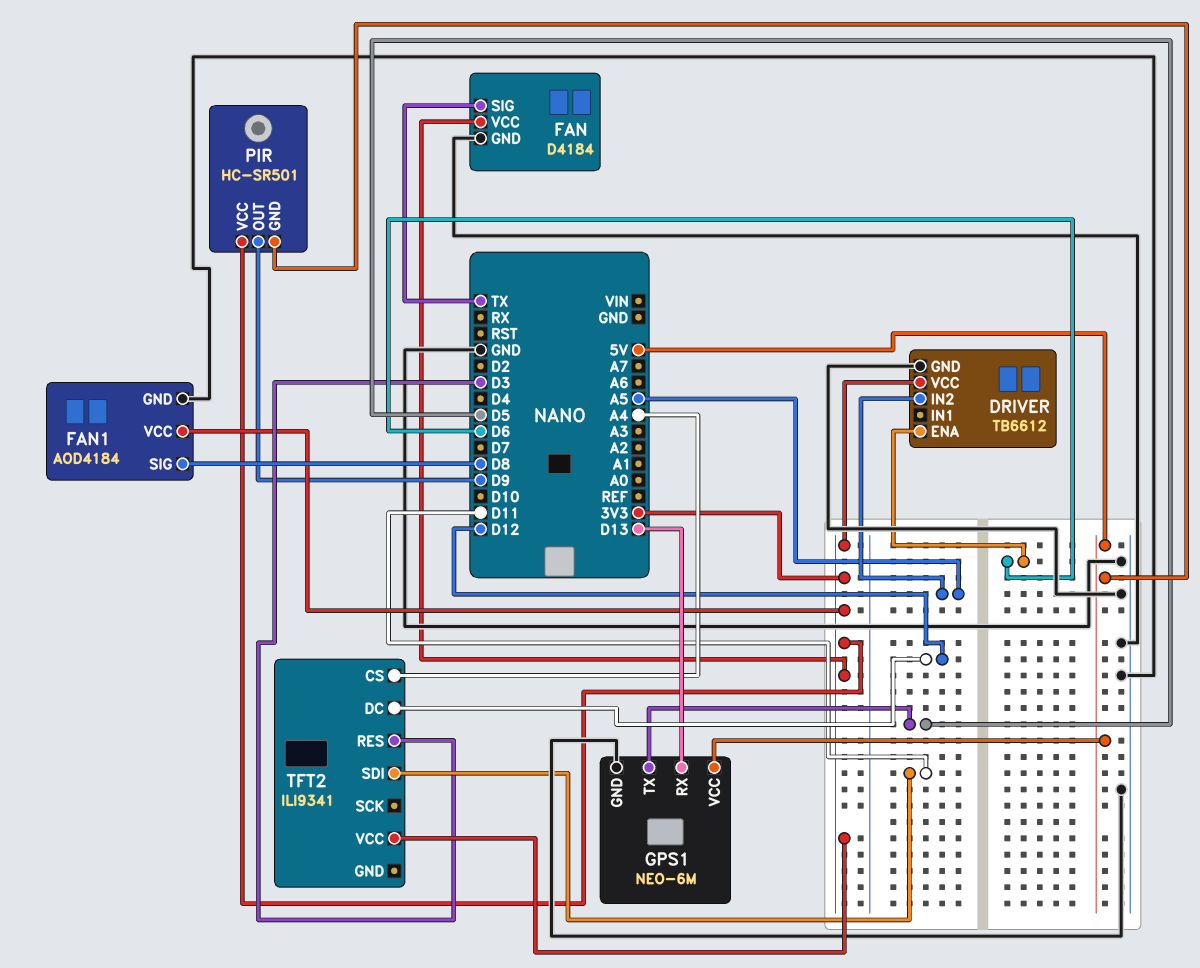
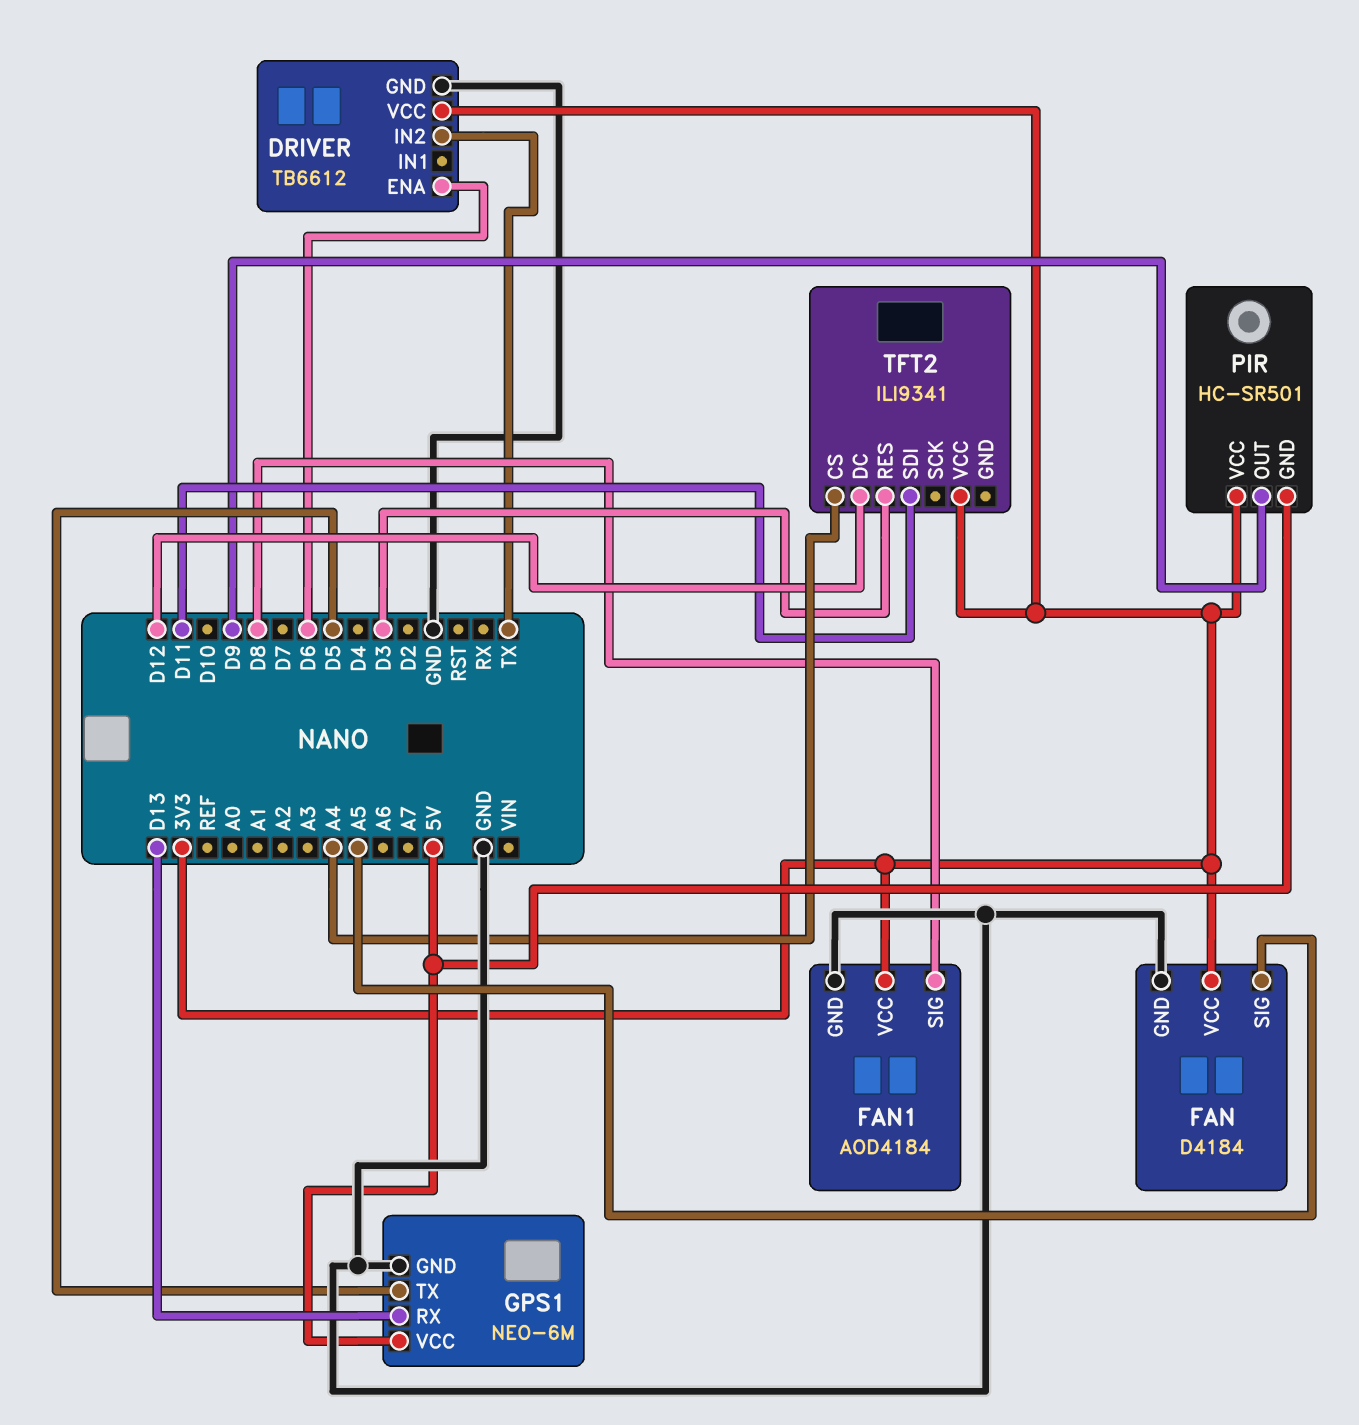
DRIVER pin IN2: A5 -> TX
FAN pin SIG: TX -> A5

